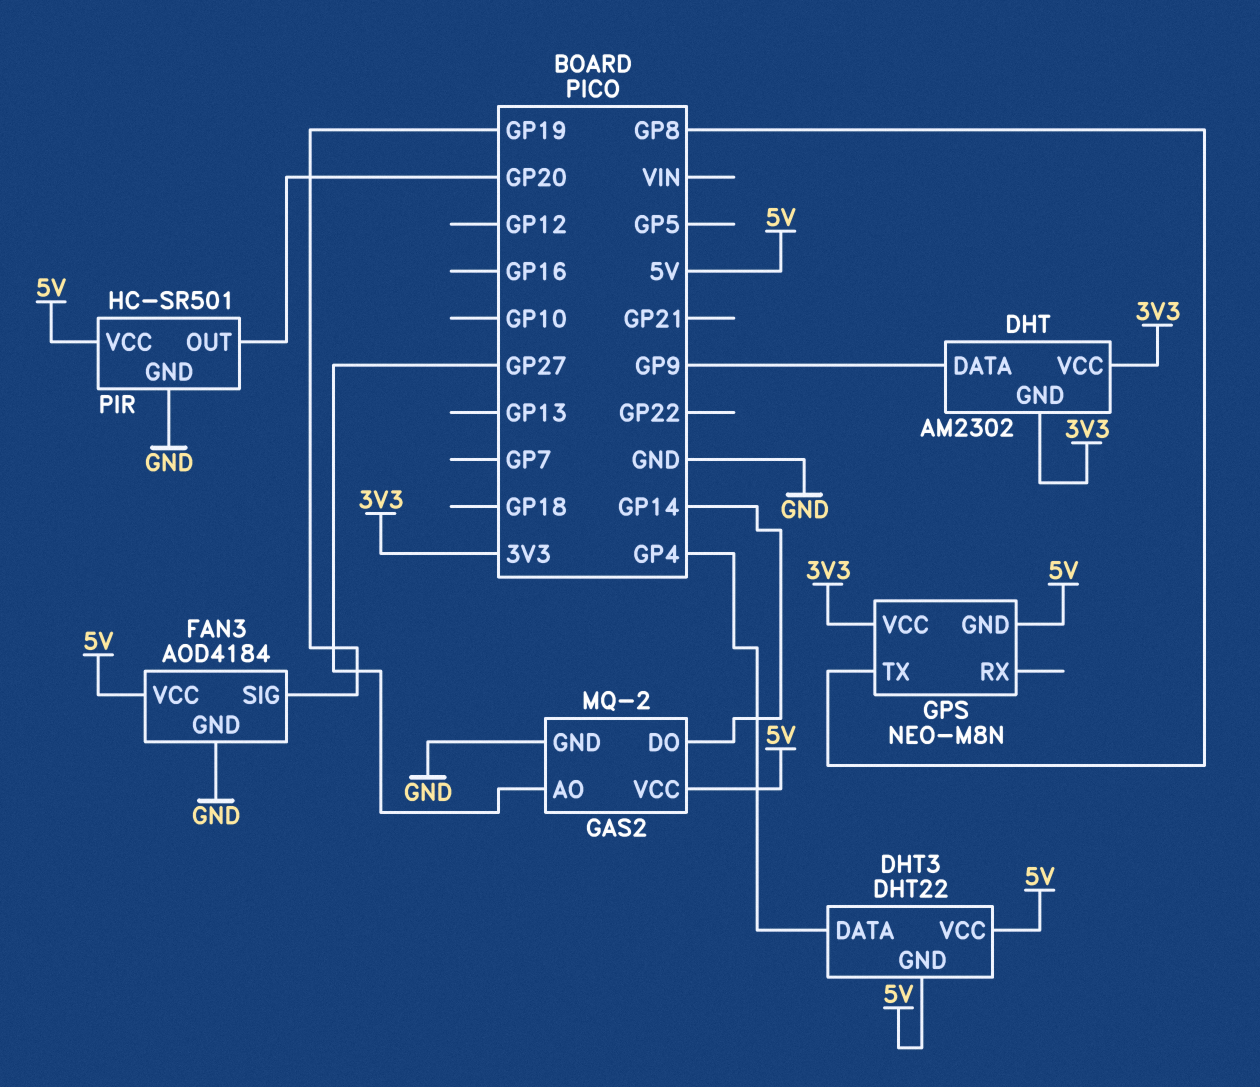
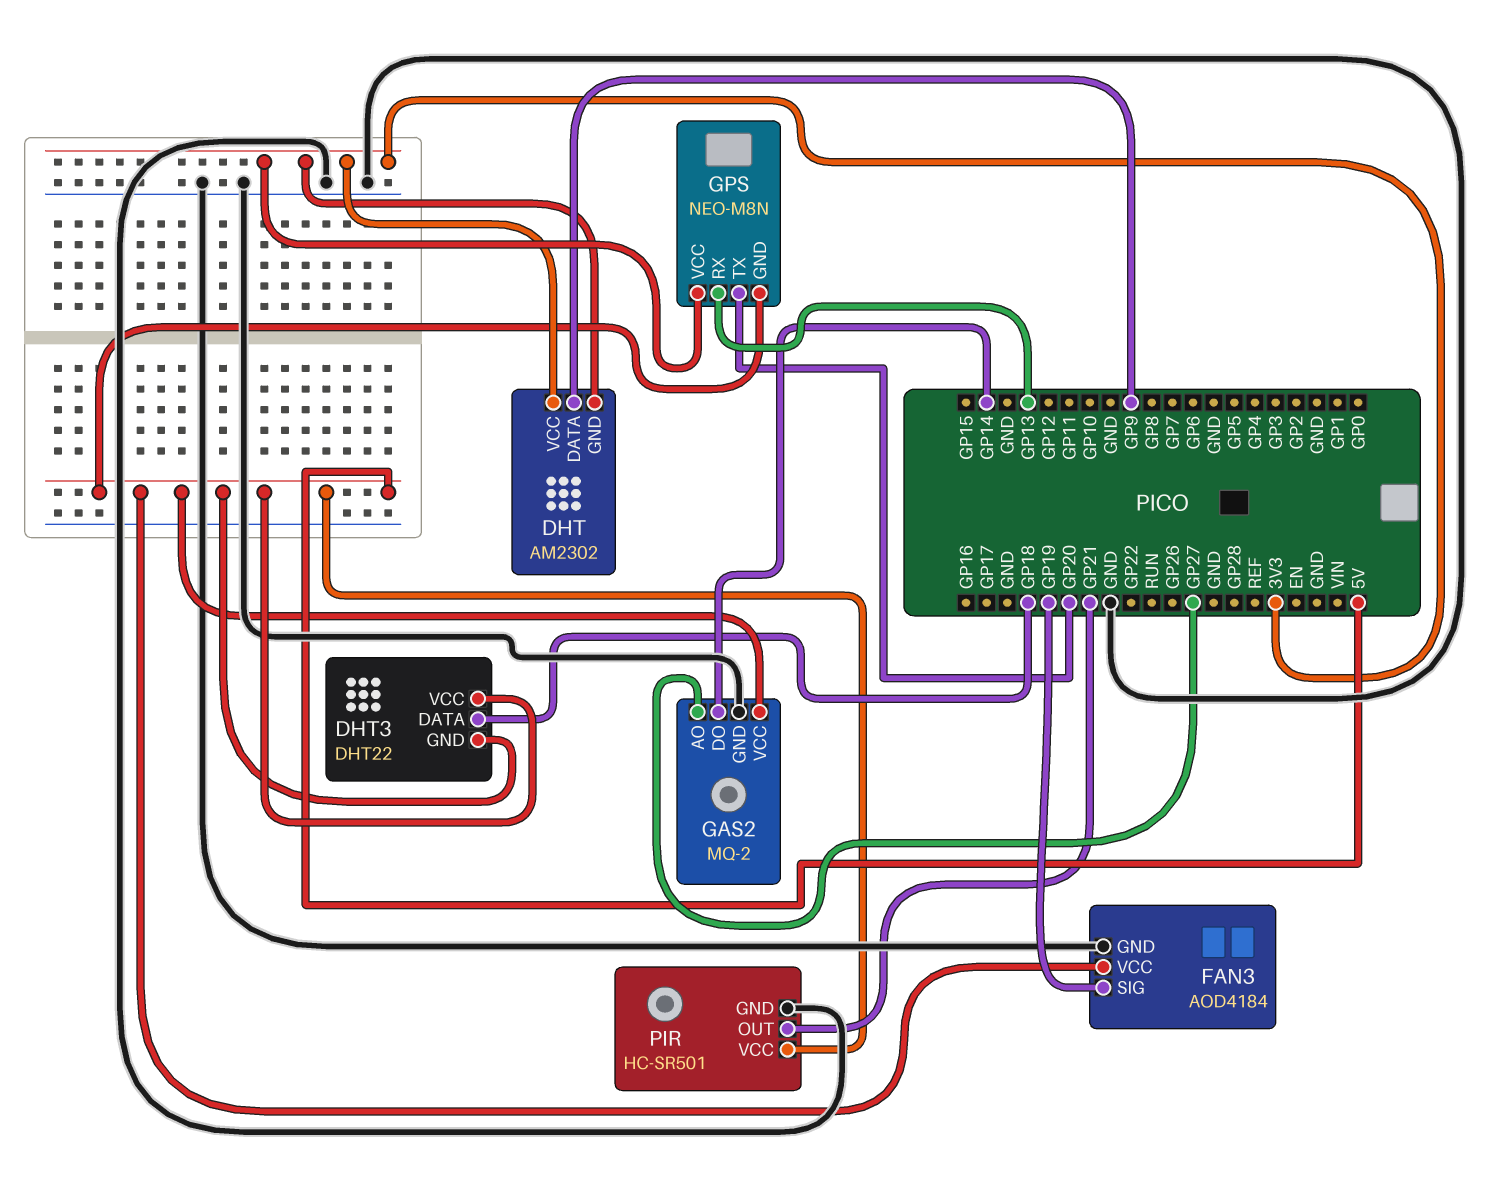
DHT3 pin DATA: GP4 -> GP18
GPS pin RX: none -> GP13
GPS pin TX: GP8 -> GP20
PIR pin OUT: GP20 -> GP21

